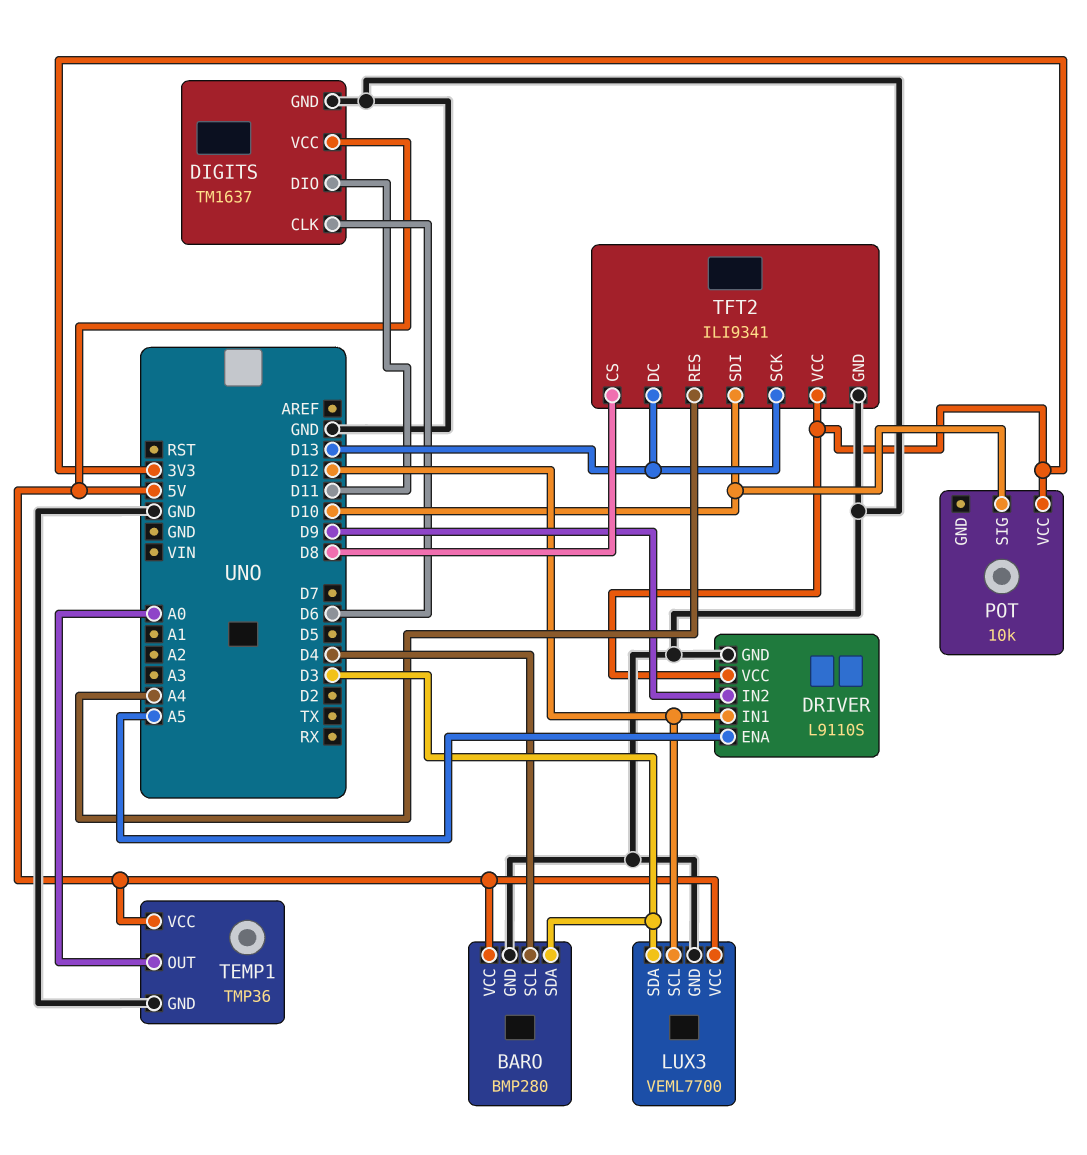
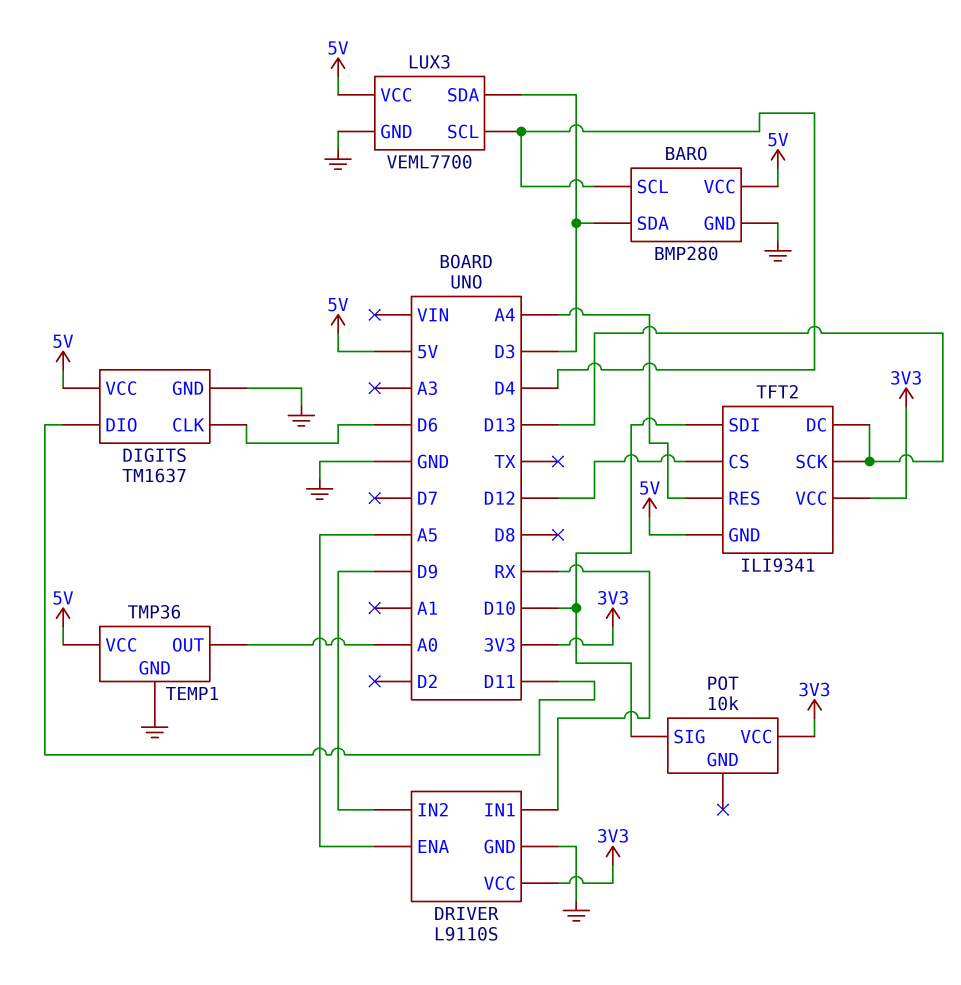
DRIVER pin IN1: D12 -> RX
LUX3 pin SCL: D12 -> D4
TFT2 pin CS: D8 -> D12
TFT2 pin GND: GND -> 5V

